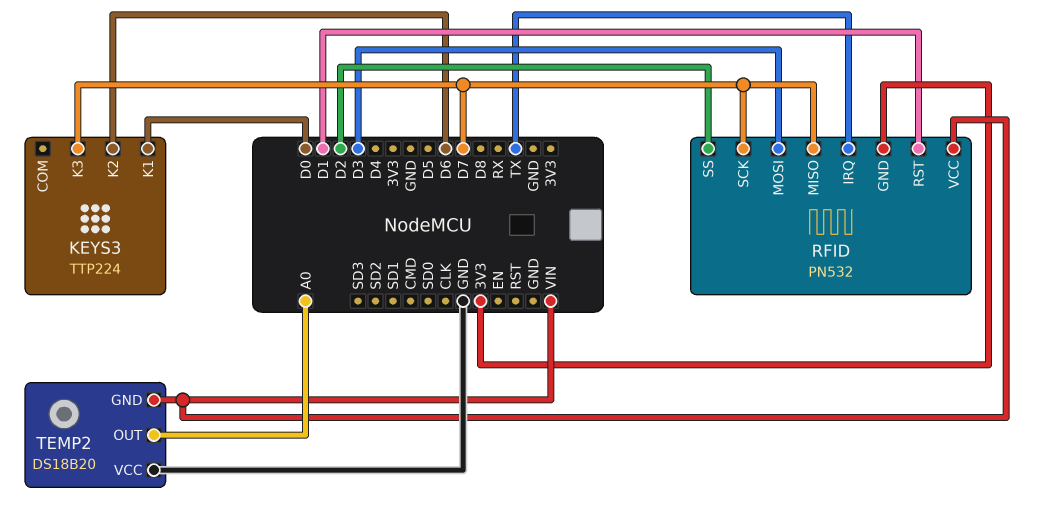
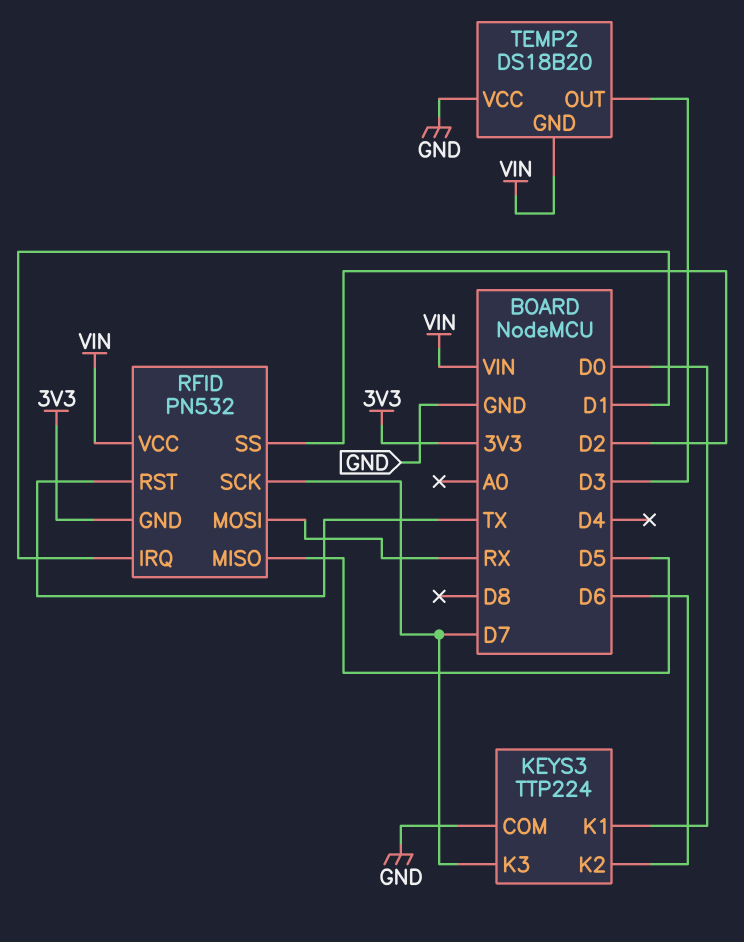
KEYS3 pin COM: none -> GND
RFID pin IRQ: TX -> D1
RFID pin MISO: D7 -> D5
RFID pin MOSI: D3 -> RX
RFID pin RST: D1 -> TX
TEMP2 pin OUT: A0 -> D3

